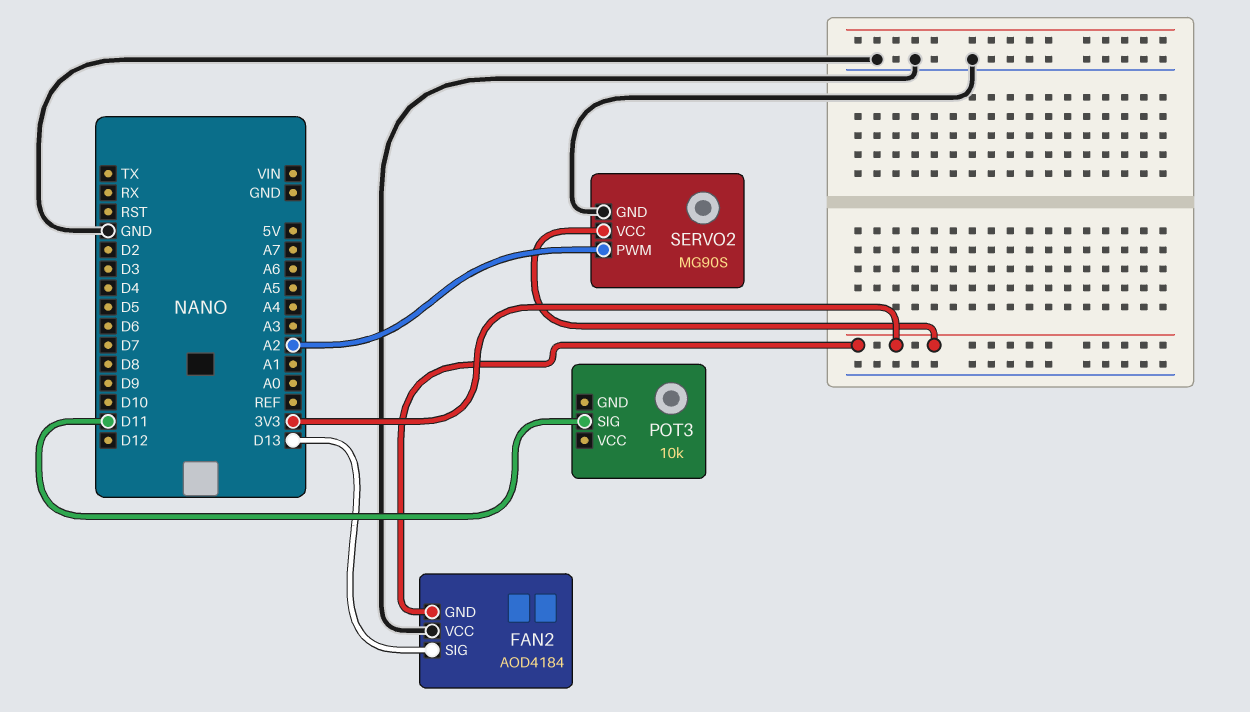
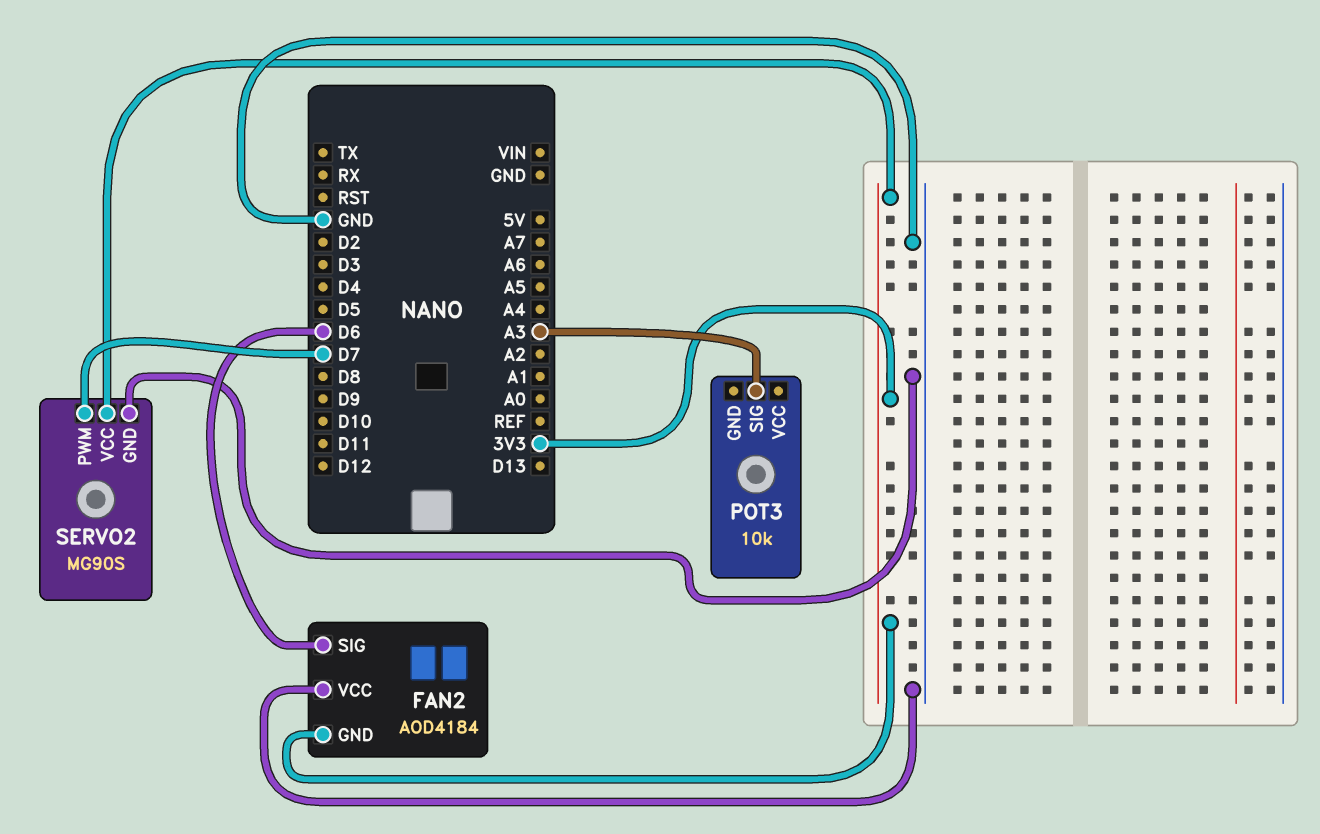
FAN2 pin SIG: D13 -> D6
POT3 pin SIG: D11 -> A3
SERVO2 pin PWM: A2 -> D7

